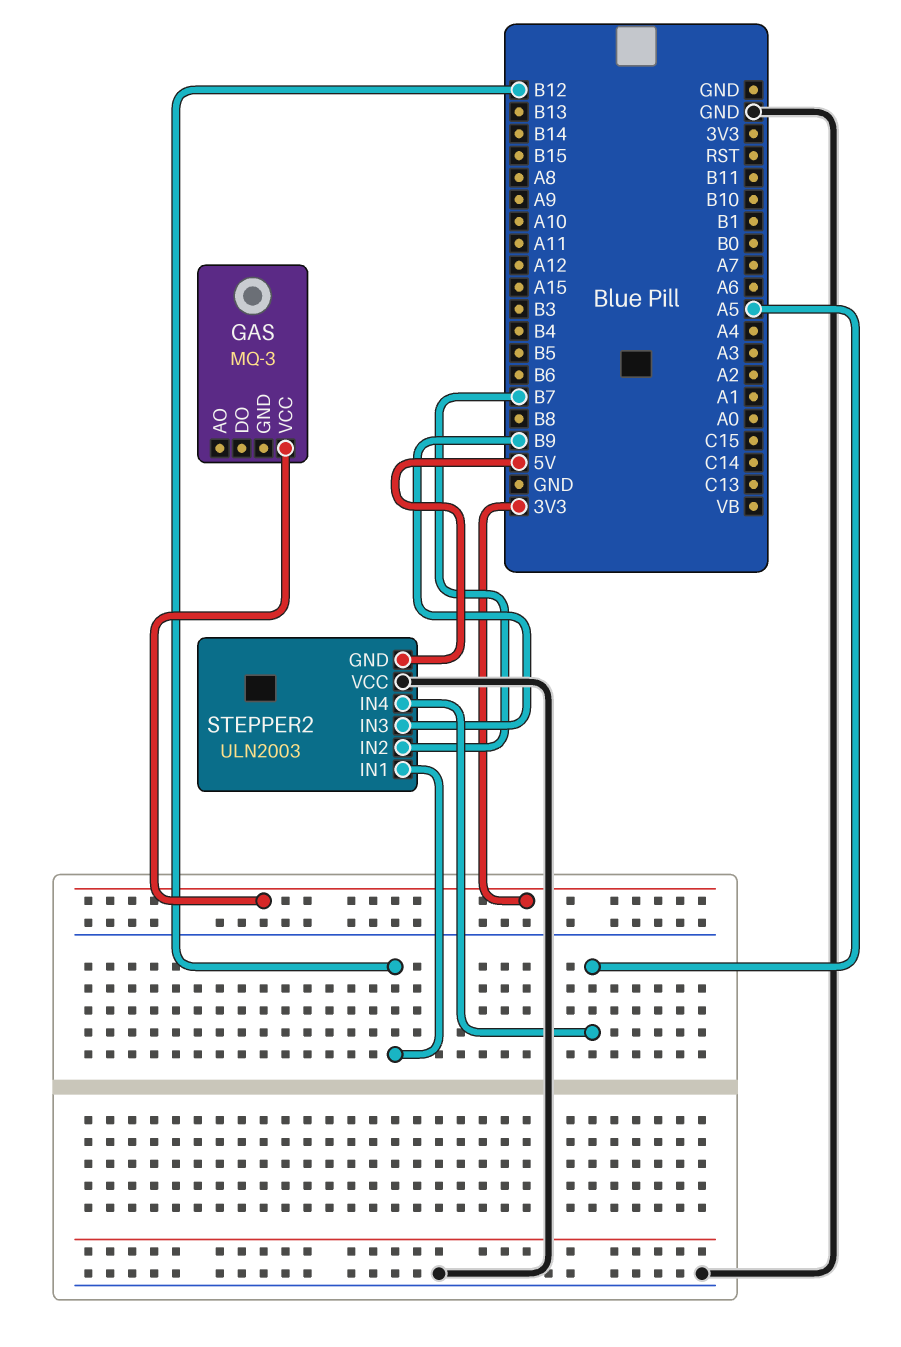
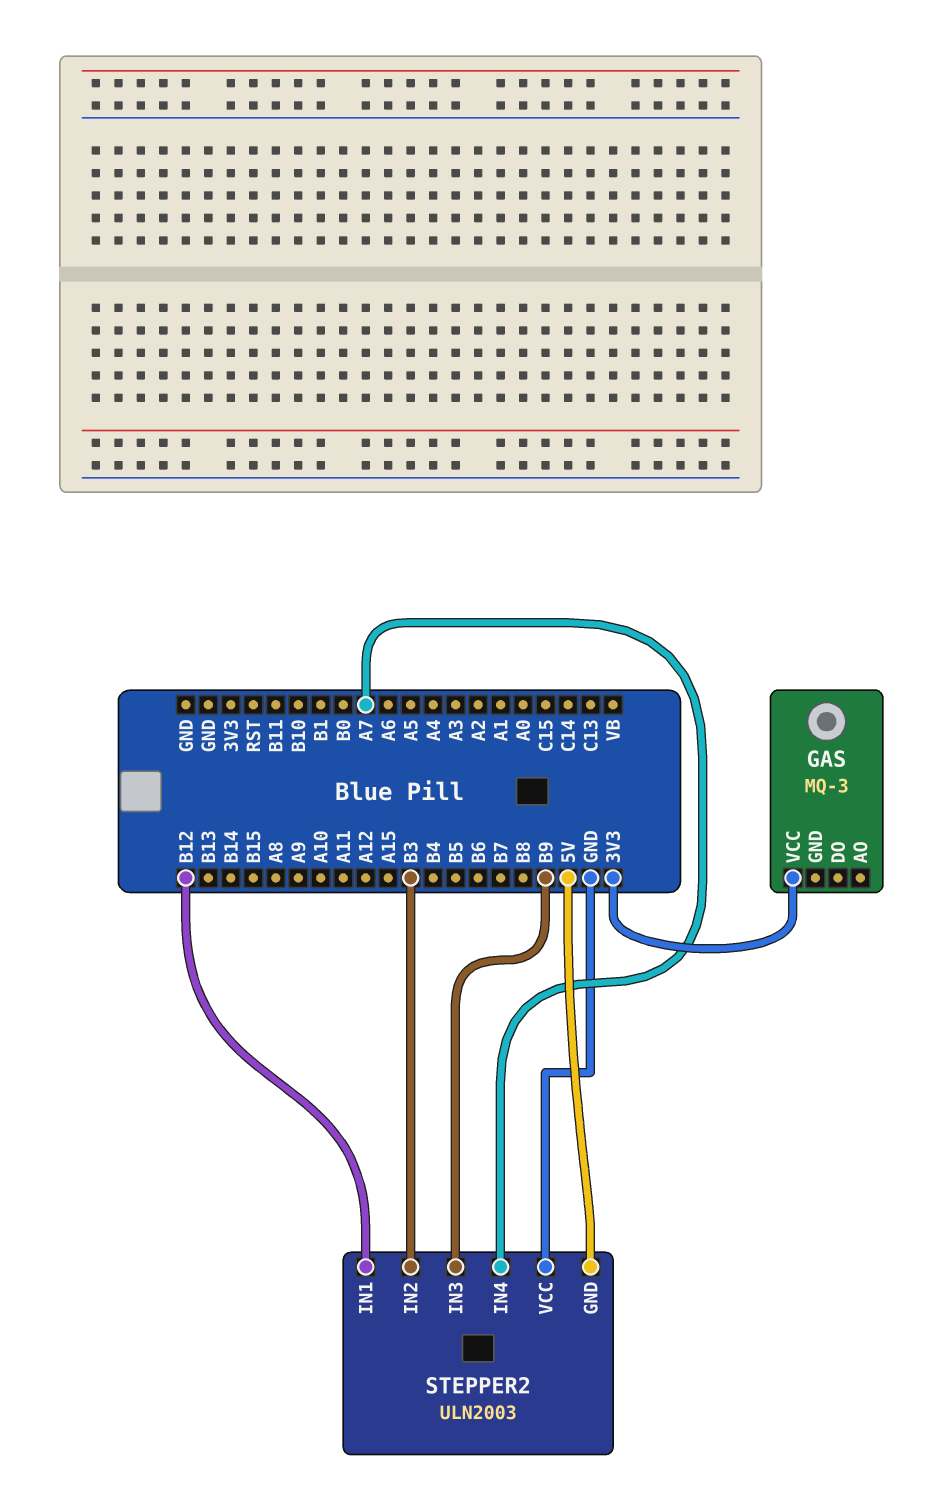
STEPPER2 pin IN2: B7 -> B3
STEPPER2 pin IN4: A5 -> A7

